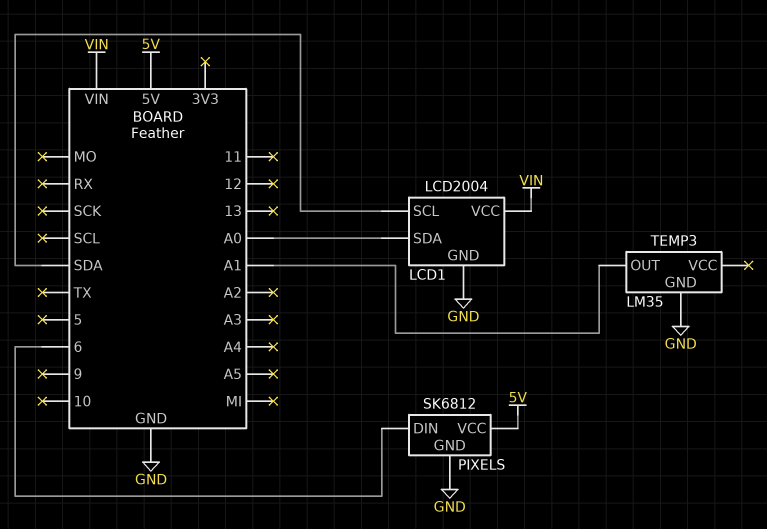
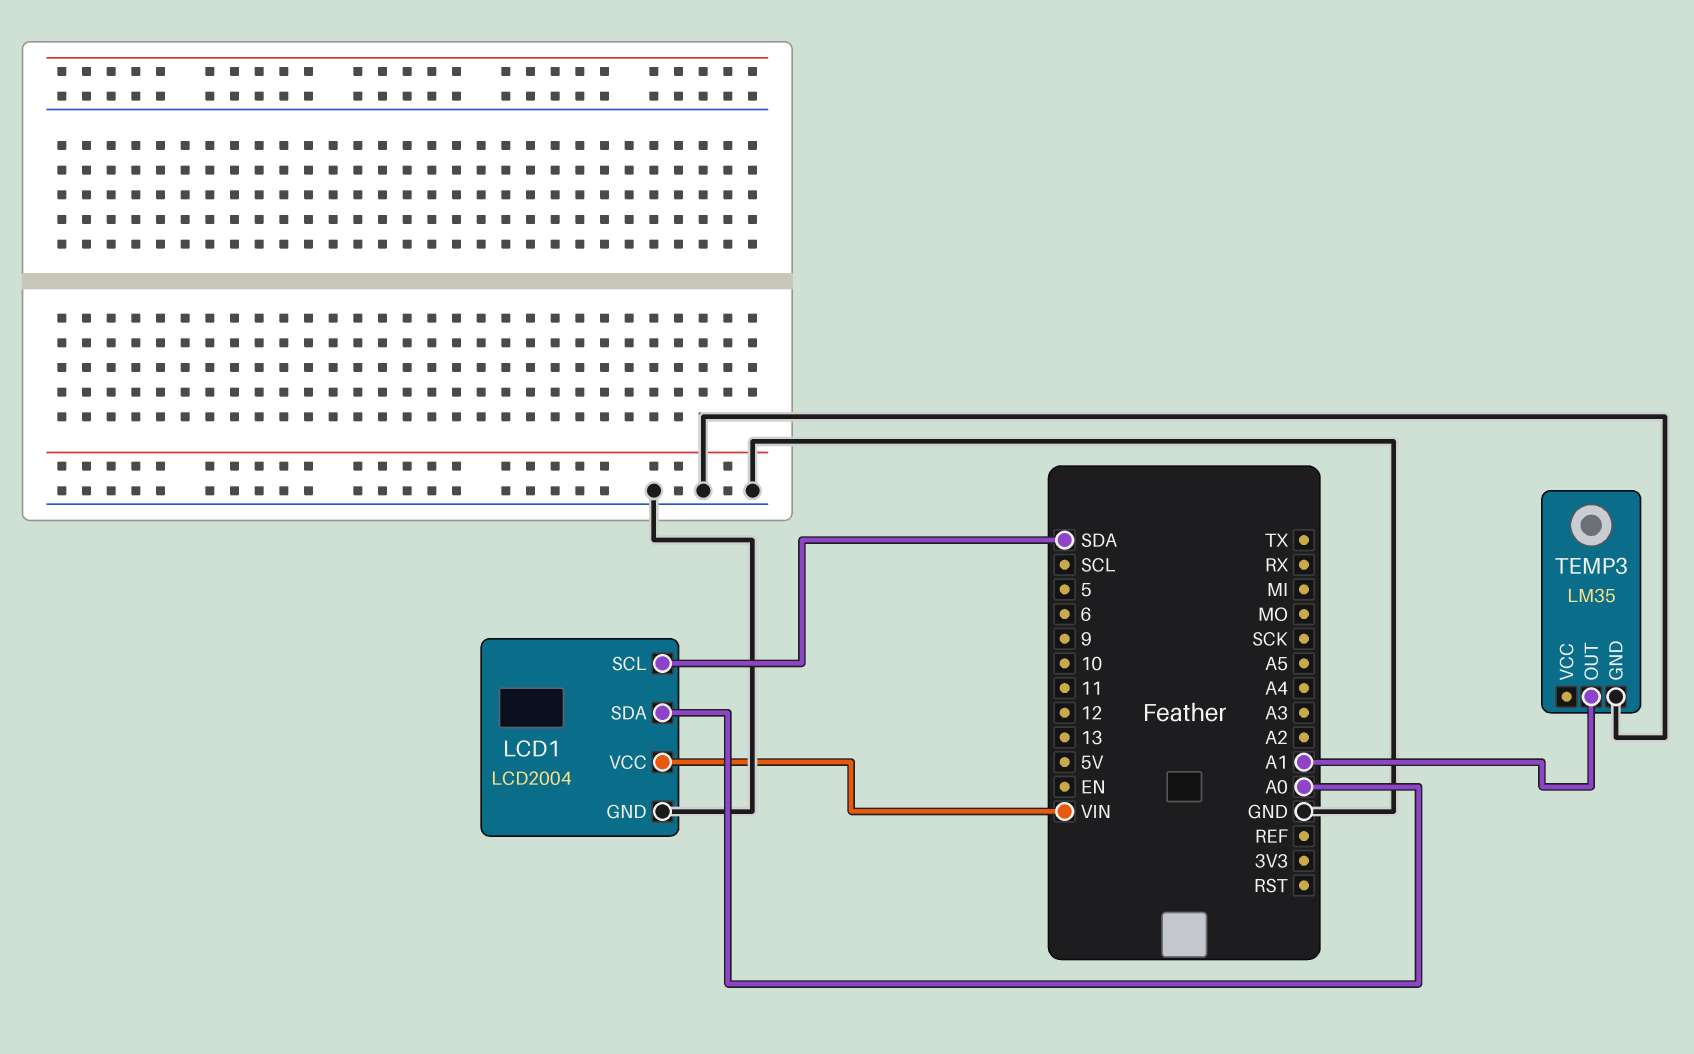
PIXELS: SK6812 -> none
PIXELS pin DIN: 6 -> none
PIXELS pin GND: GND -> none
PIXELS pin VCC: 5V -> none

